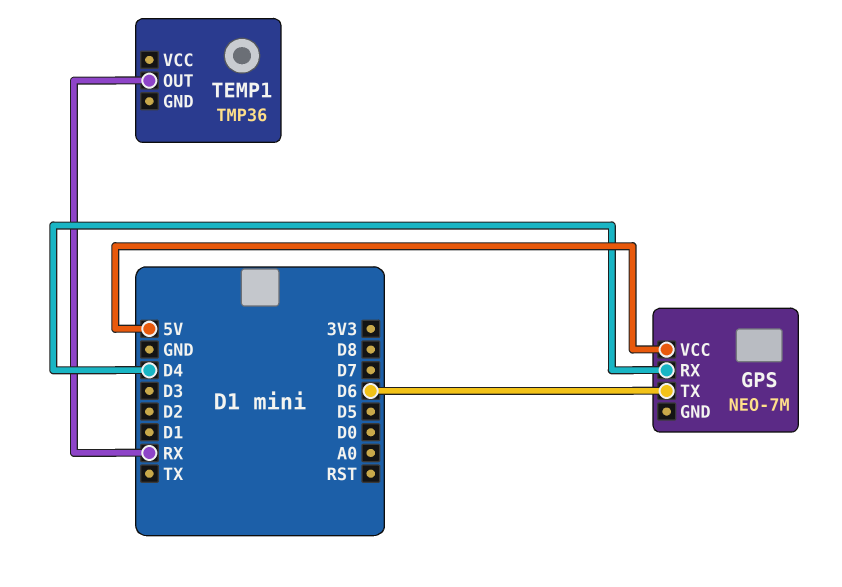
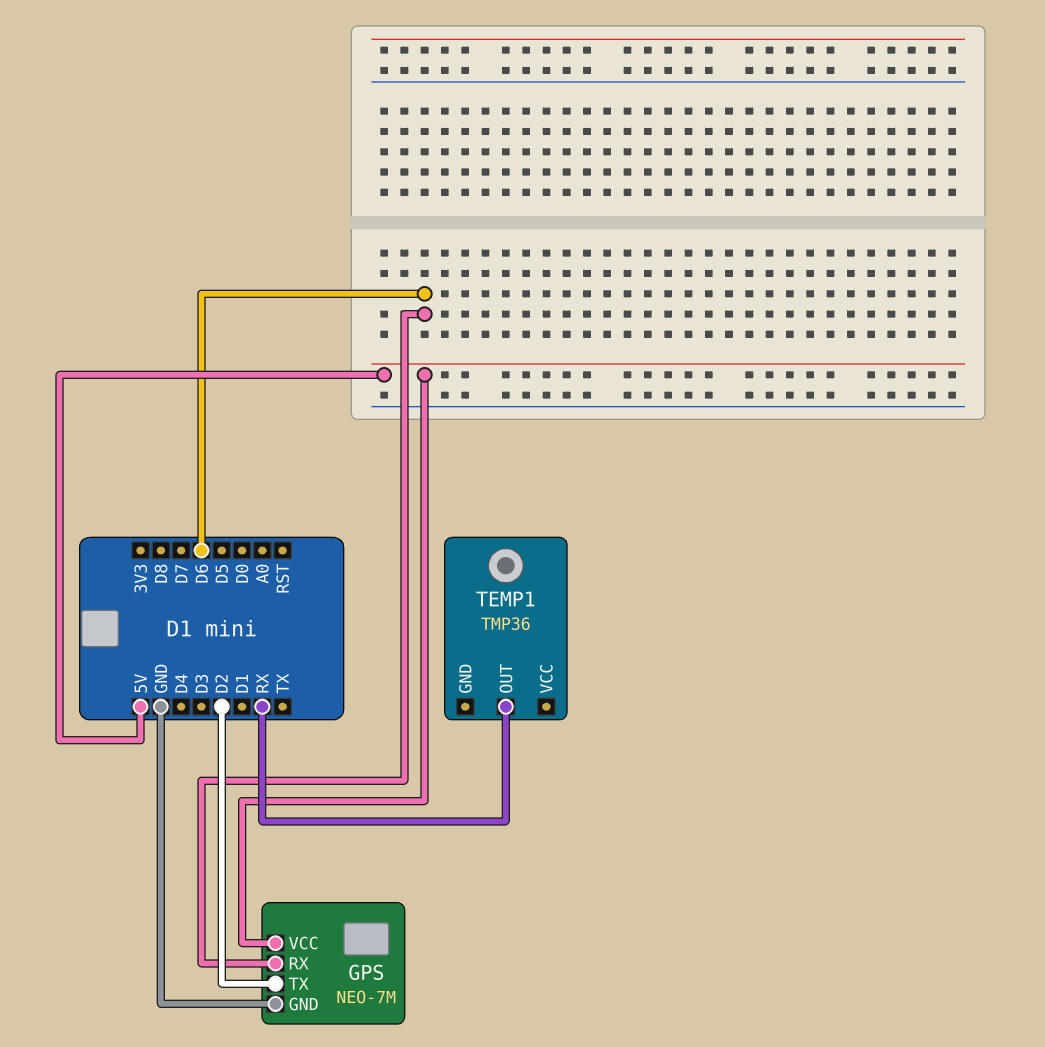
GPS pin GND: none -> GND
GPS pin RX: D4 -> D6
GPS pin TX: D6 -> D2

